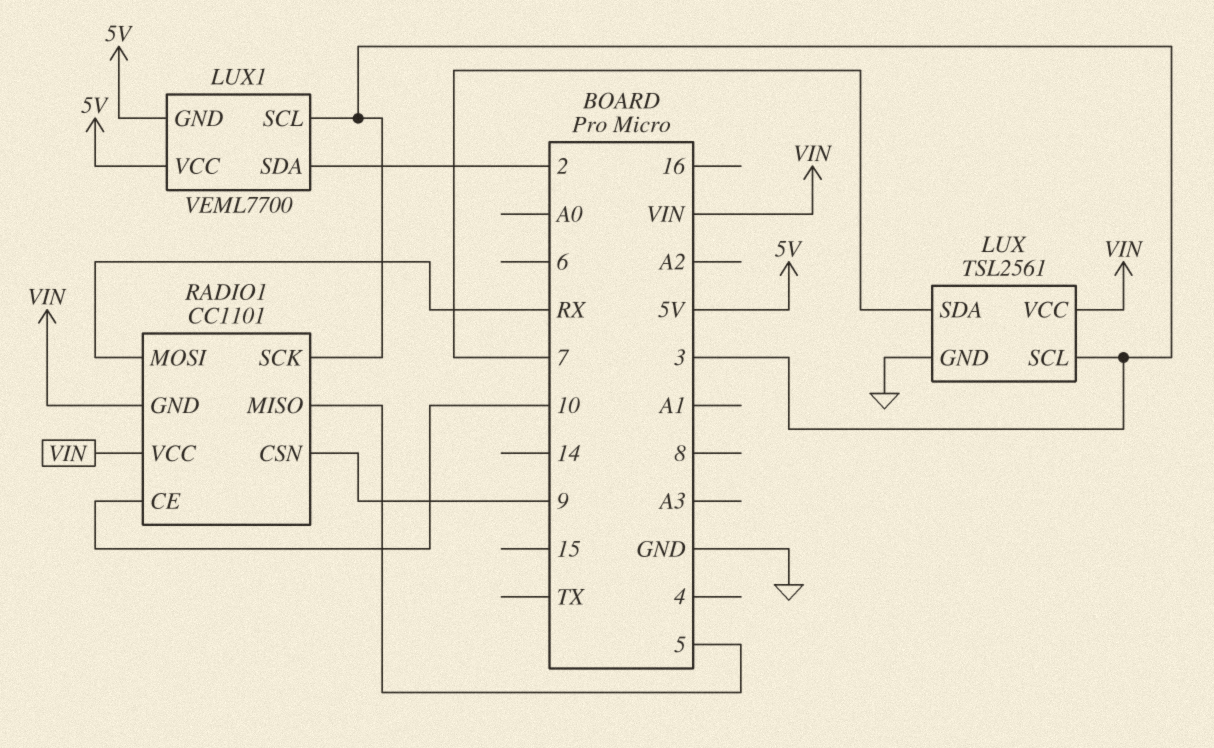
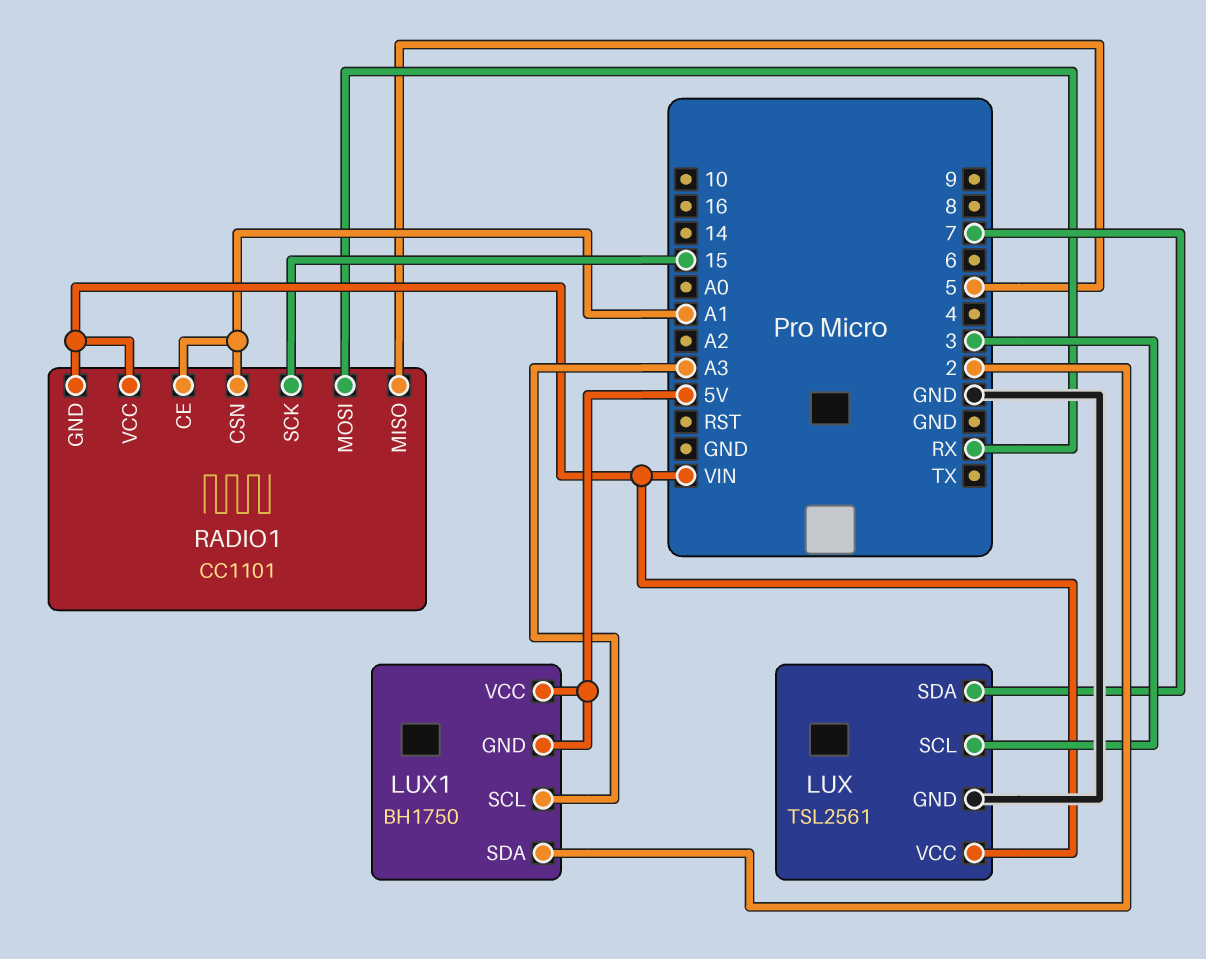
LUX1: VEML7700 -> BH1750
LUX1 pin SCL: 3 -> A3
RADIO1 pin CE: 10 -> A1
RADIO1 pin CSN: 9 -> A1
RADIO1 pin SCK: 3 -> 15

